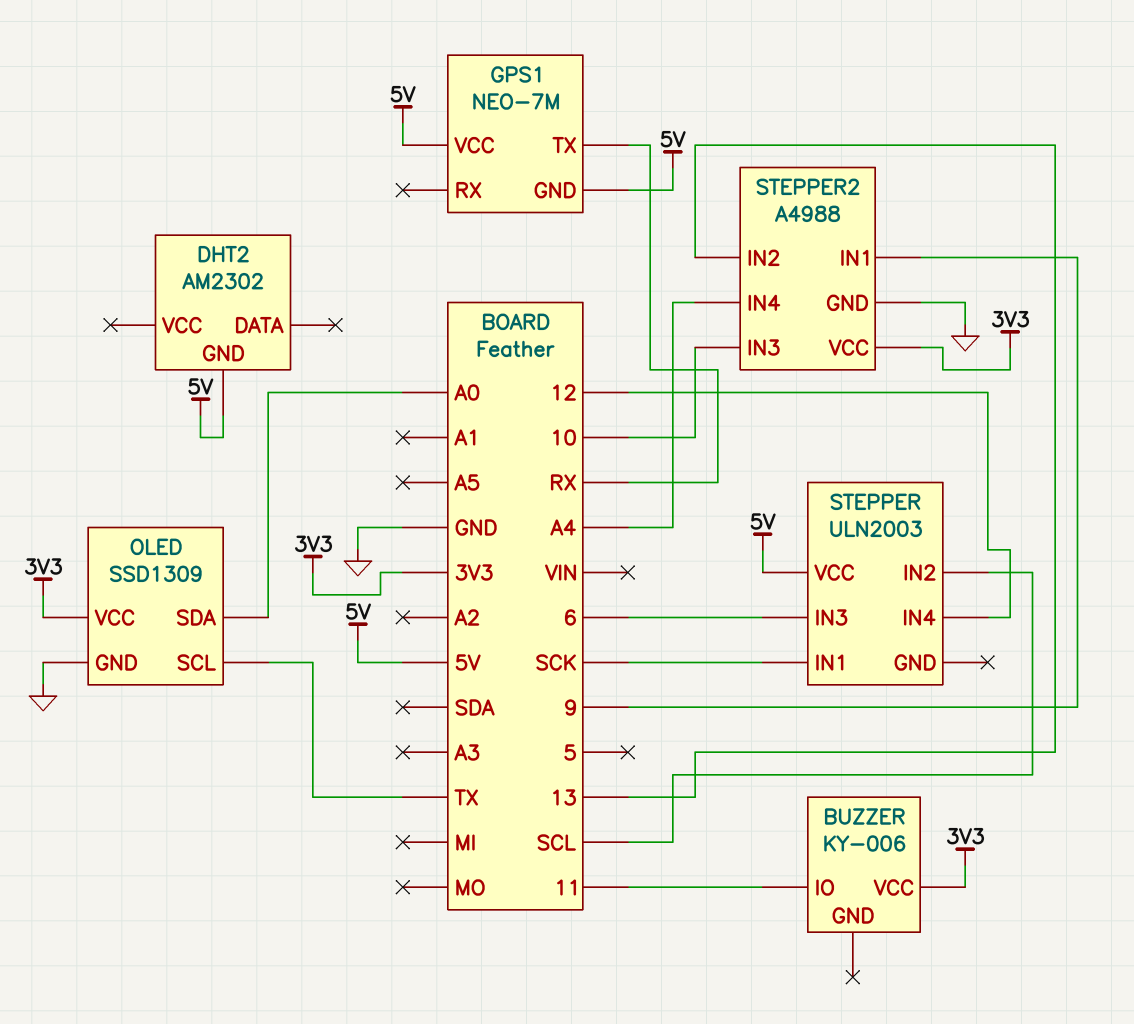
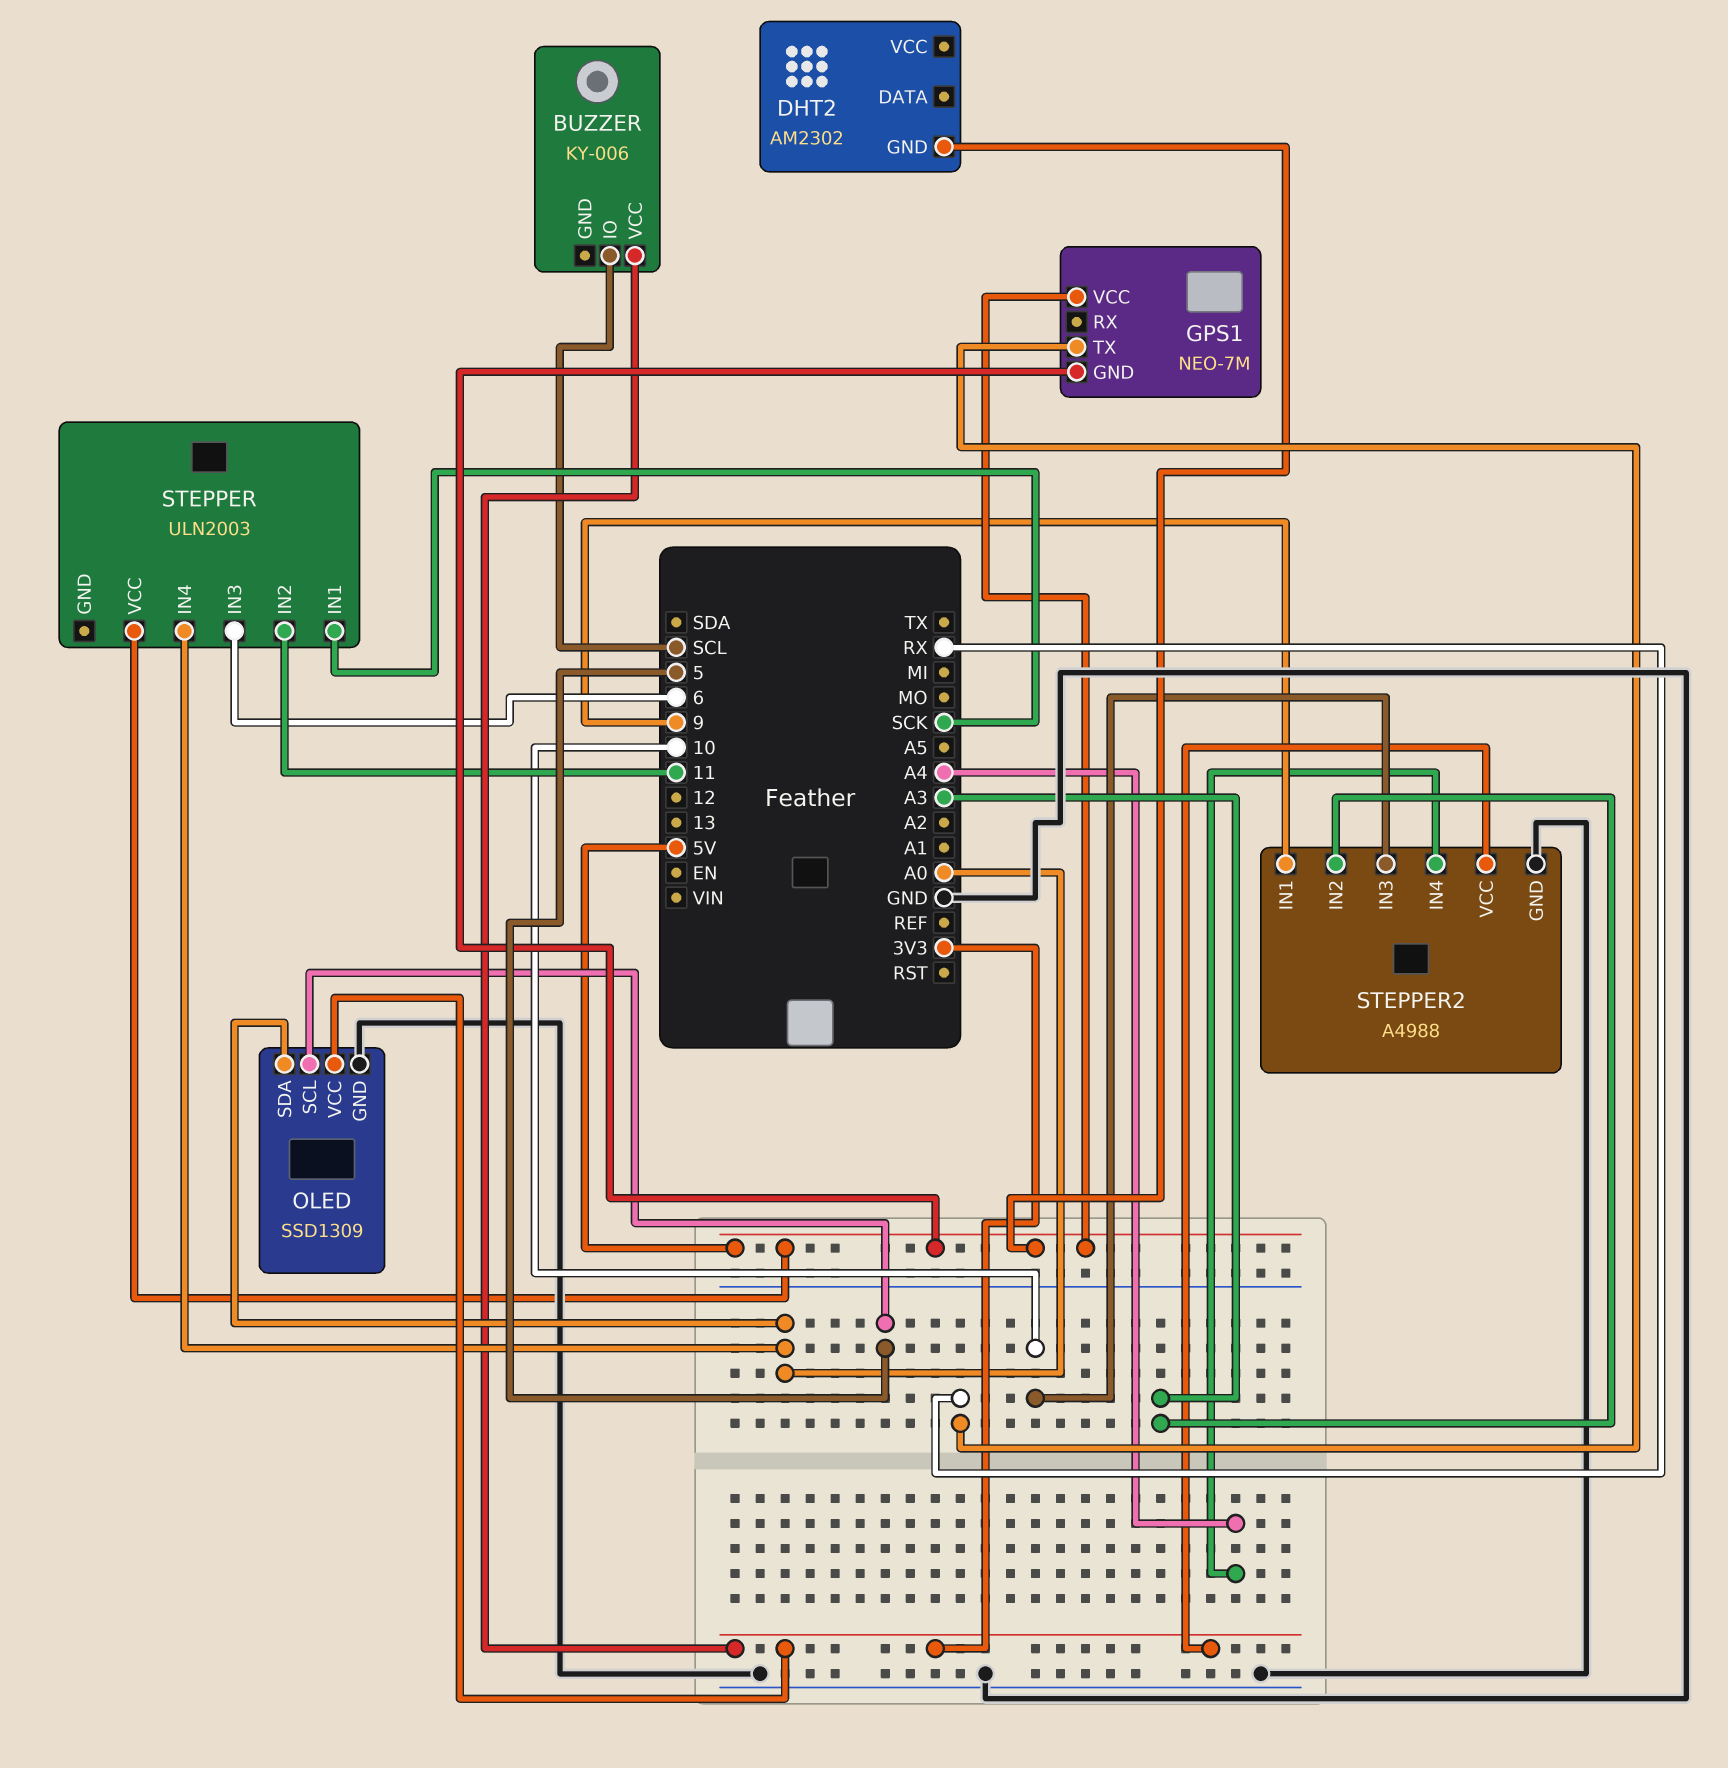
BUZZER pin IO: 11 -> SCL
OLED pin SCL: TX -> 5
STEPPER pin IN2: SCL -> 11
STEPPER pin IN4: 12 -> A0
STEPPER2 pin IN2: 13 -> A3

